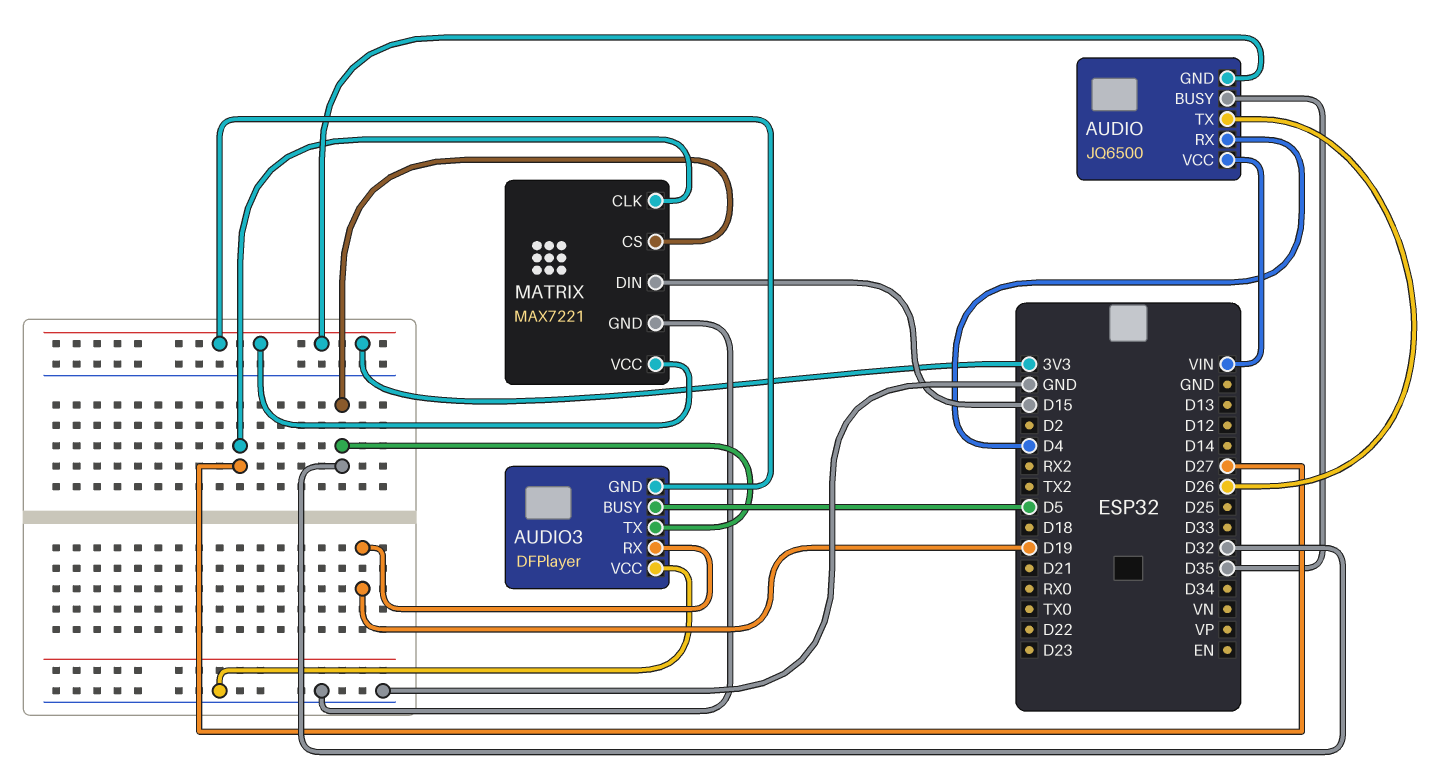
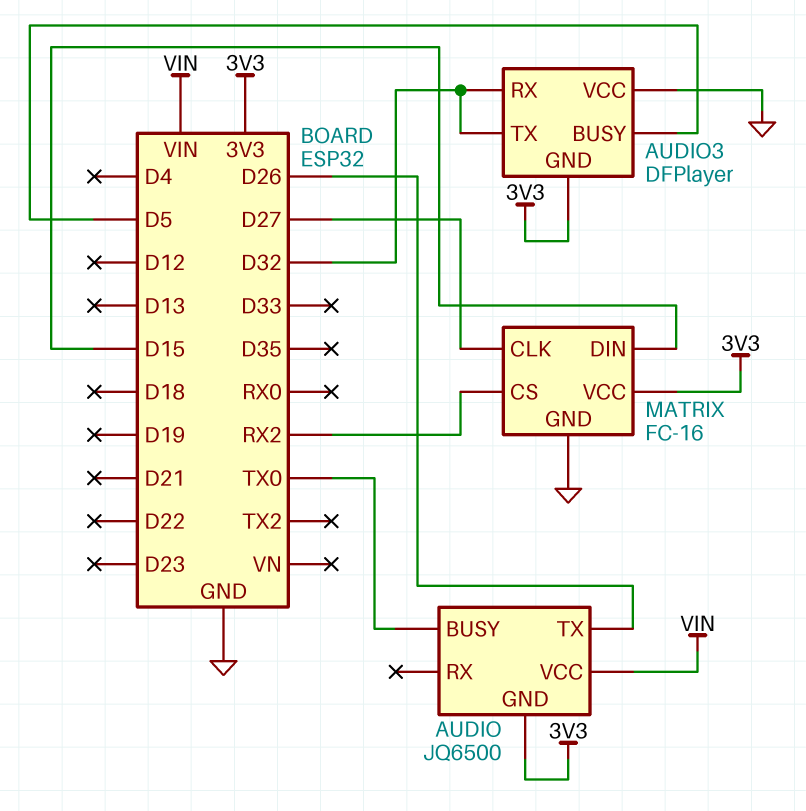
AUDIO pin BUSY: D35 -> TX0
AUDIO pin RX: D4 -> none
AUDIO3 pin RX: D19 -> D32
MATRIX: MAX7221 -> FC-16
MATRIX pin CS: D32 -> RX2

